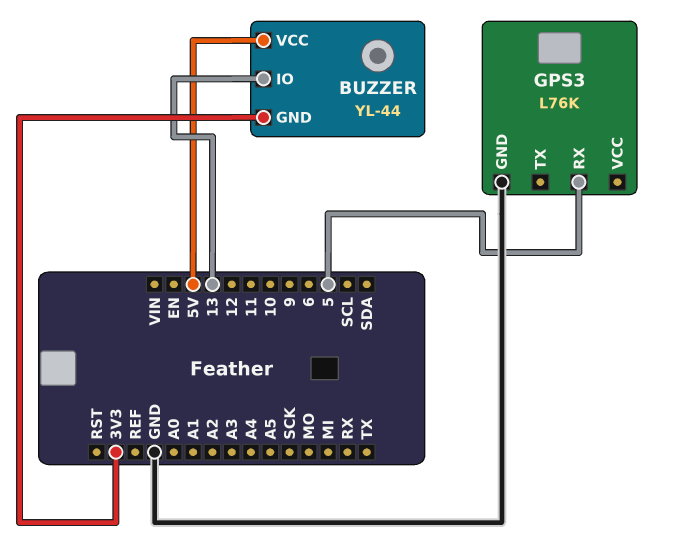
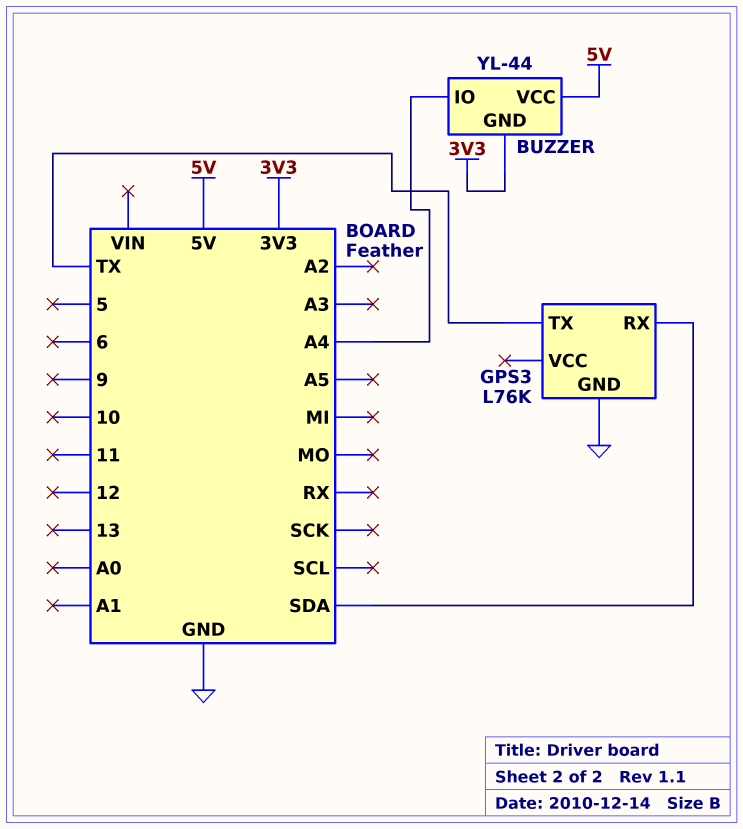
BUZZER pin IO: 13 -> A4
GPS3 pin RX: 5 -> SDA
GPS3 pin TX: none -> TX

